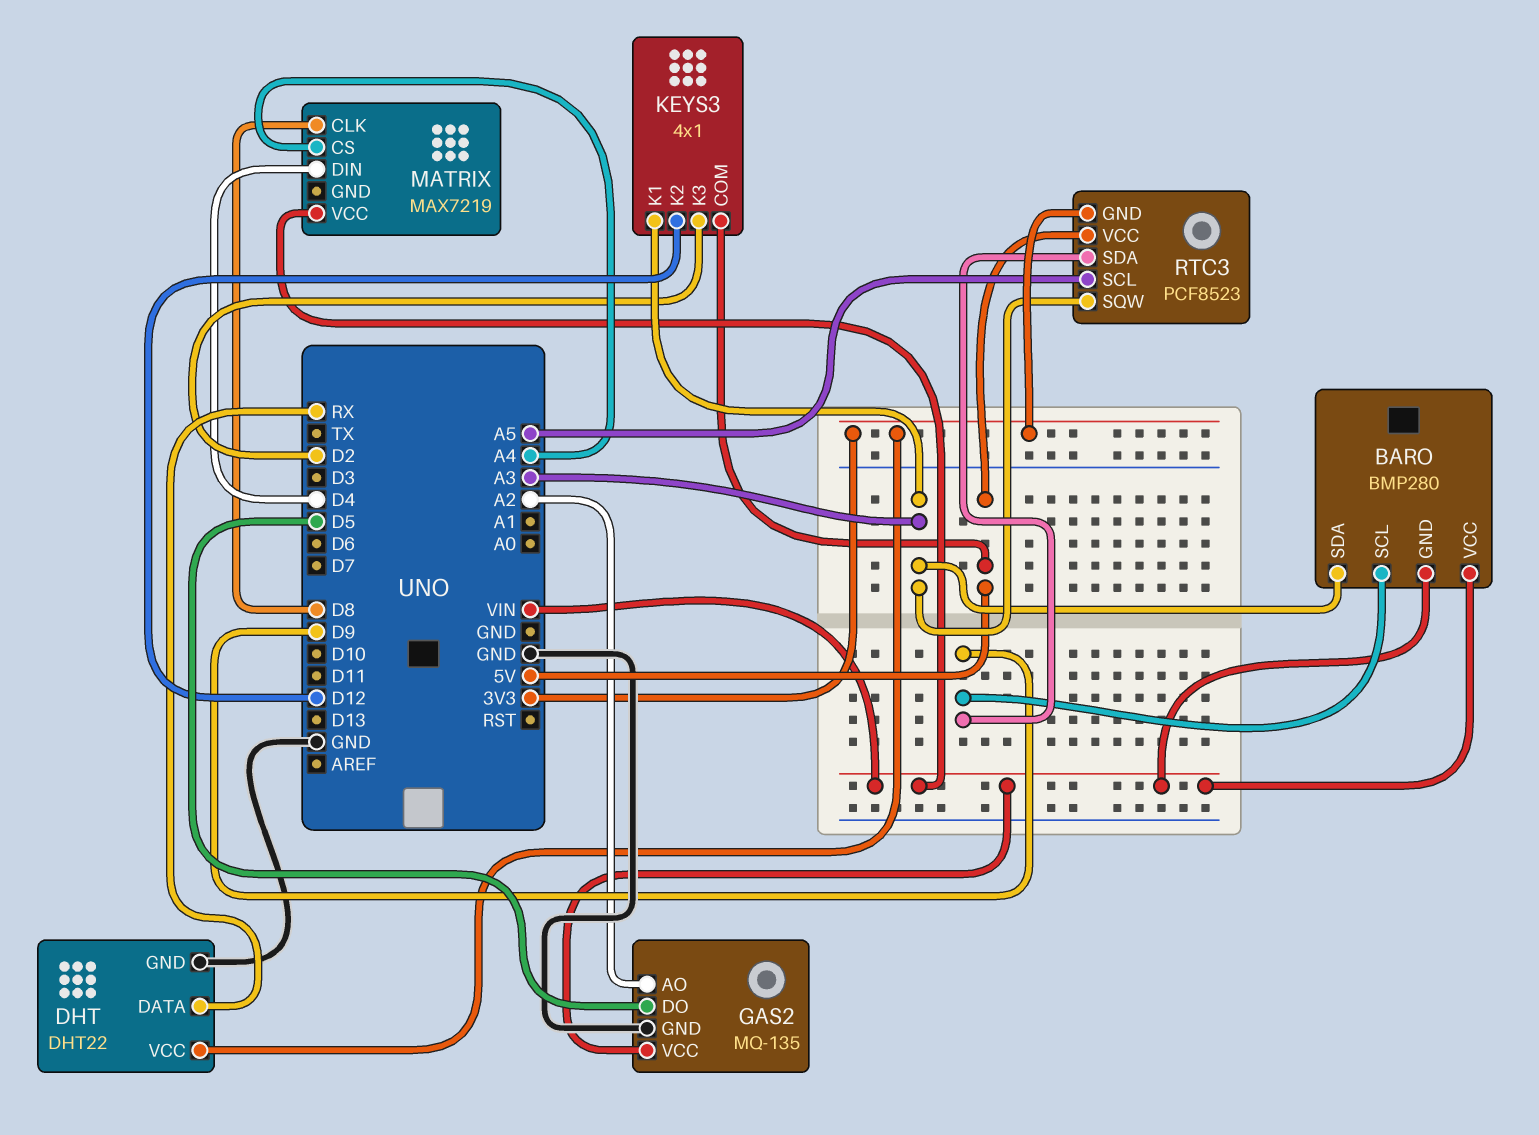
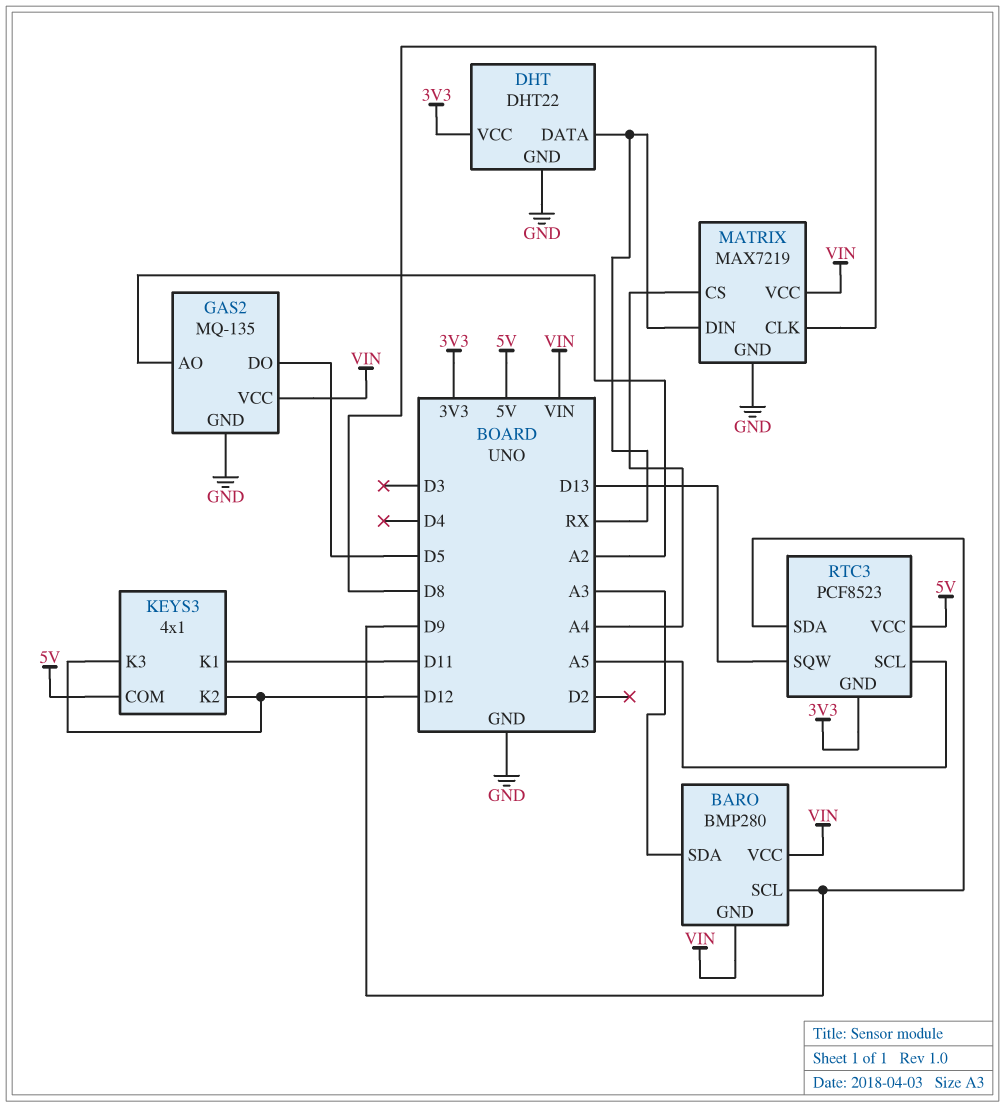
KEYS3 pin K1: A3 -> D11
KEYS3 pin K3: D2 -> D12
MATRIX pin DIN: D4 -> RX
MATRIX pin GND: none -> GND
RTC3 pin SQW: A3 -> D13

